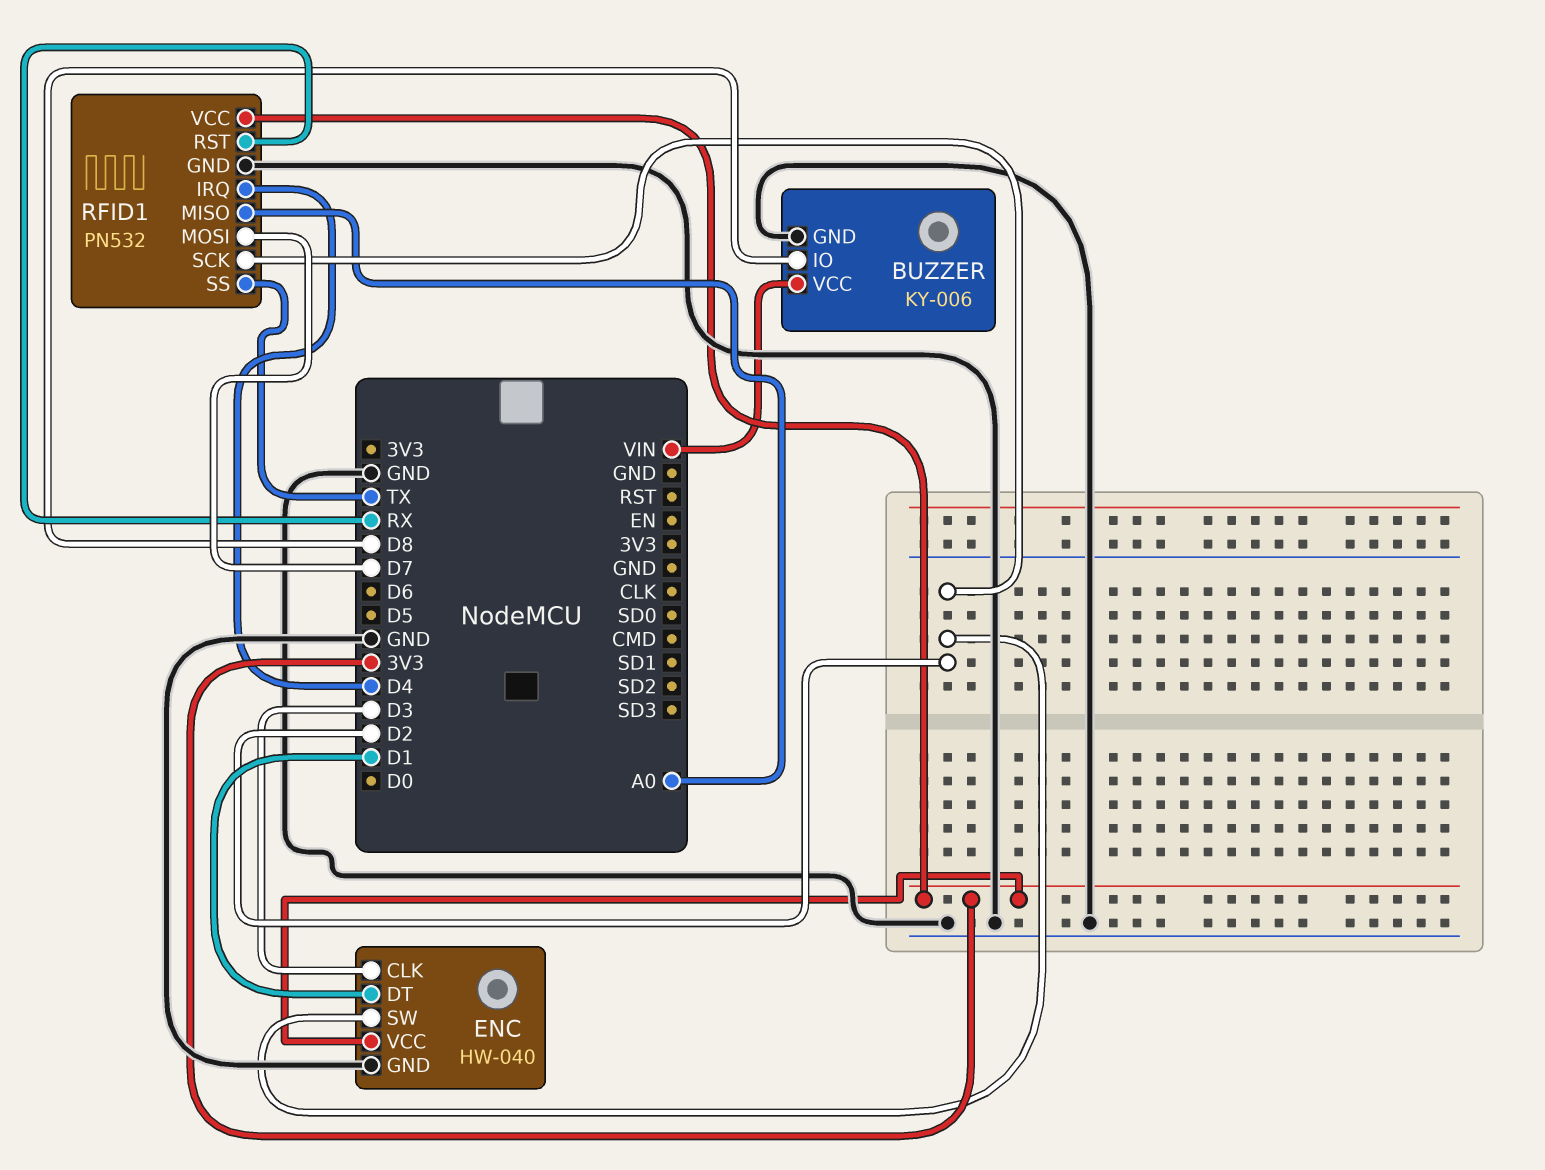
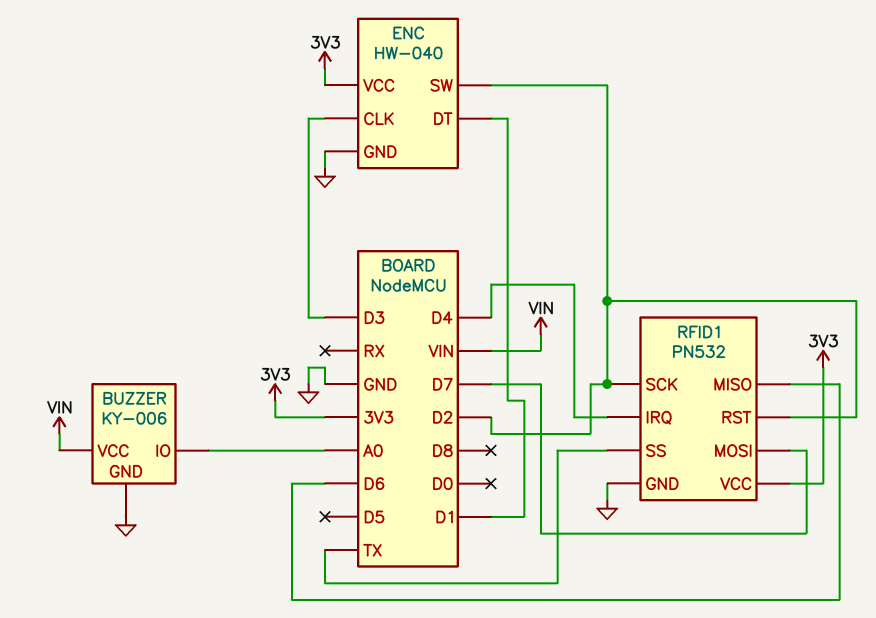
BUZZER pin IO: D8 -> A0
RFID1 pin MISO: A0 -> D6
RFID1 pin RST: RX -> D2

